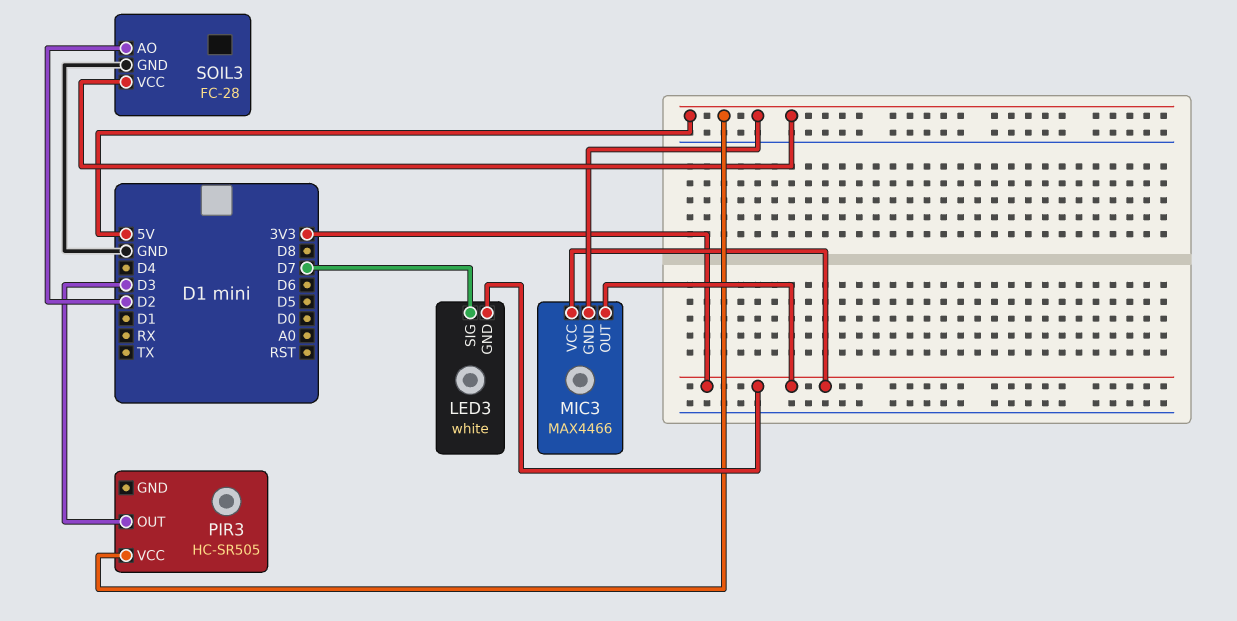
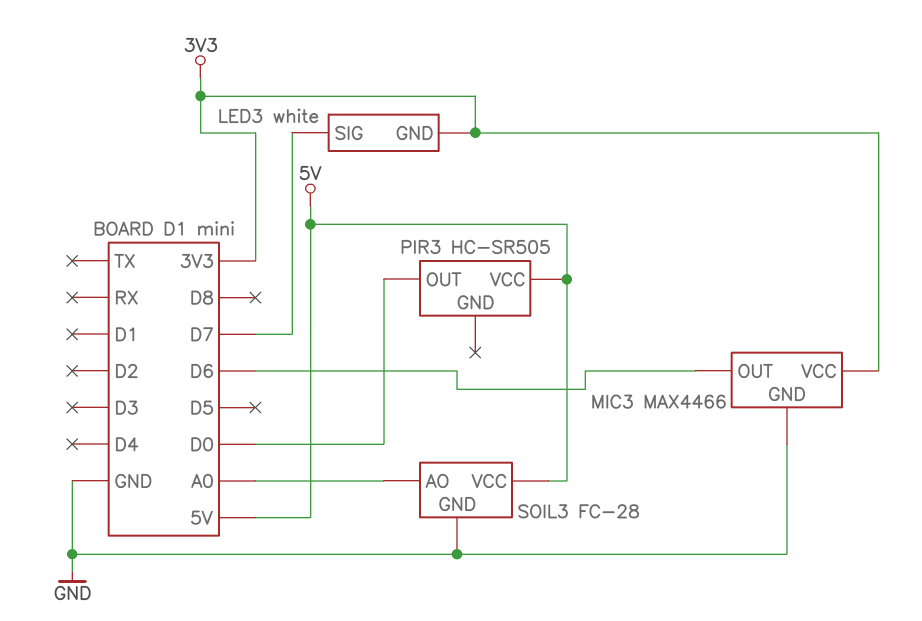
MIC3 pin GND: 5V -> GND
MIC3 pin OUT: 3V3 -> D6
PIR3 pin OUT: D3 -> D0
SOIL3 pin AO: D2 -> A0

